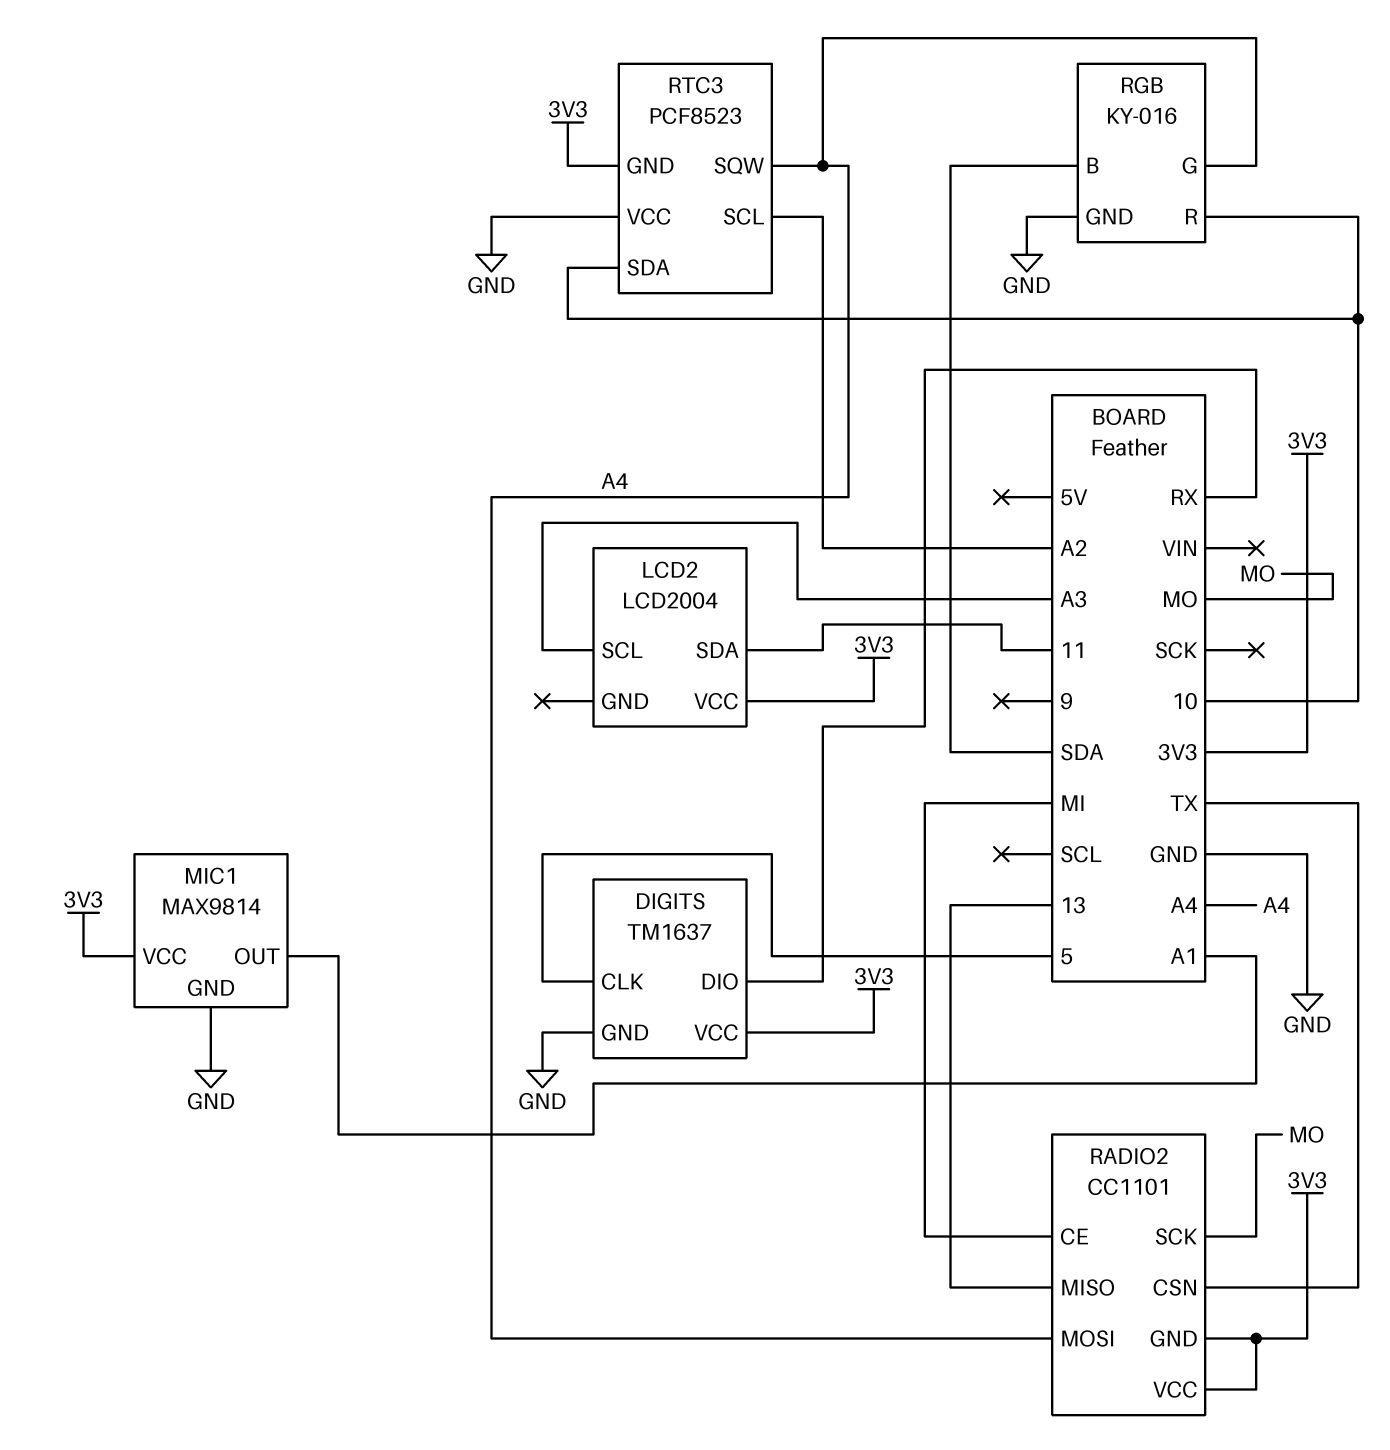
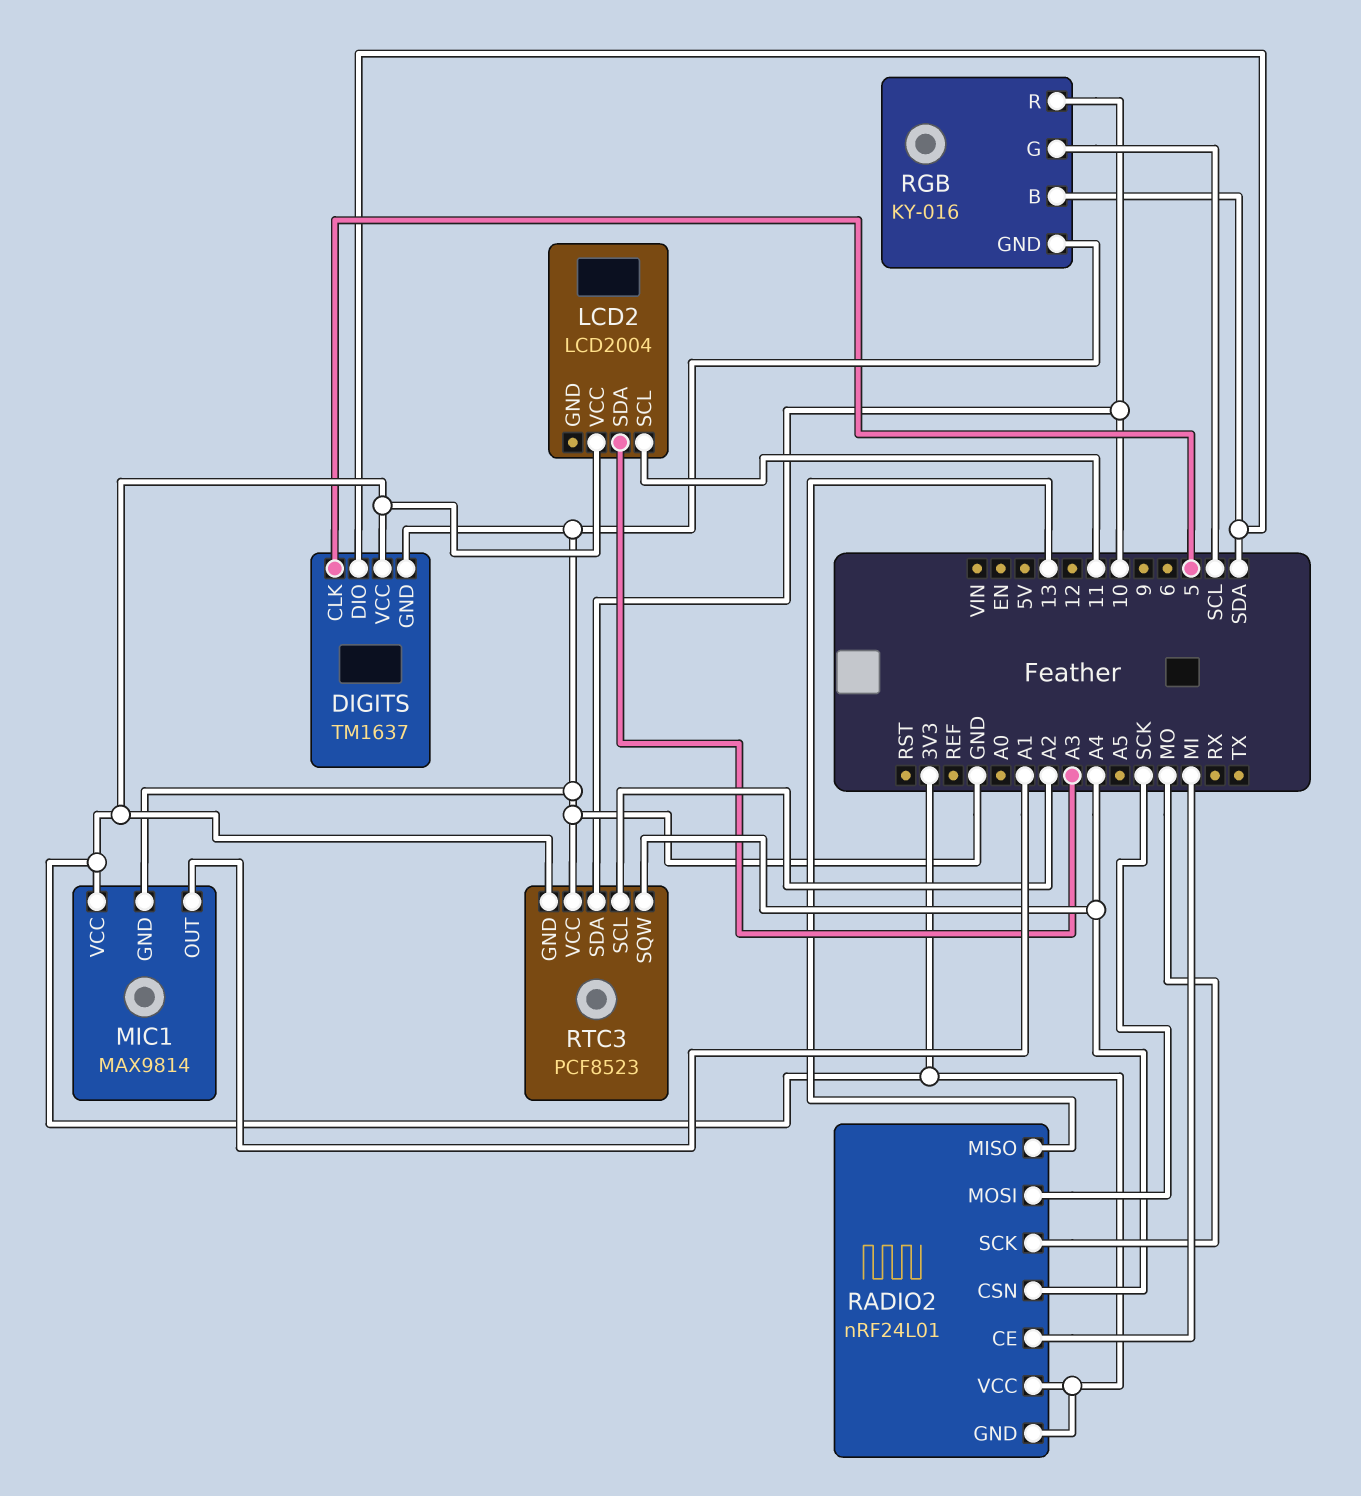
DIGITS pin DIO: RX -> SDA
LCD2 pin SCL: A3 -> 11
LCD2 pin SDA: 11 -> A3
RADIO2: CC1101 -> nRF24L01
RADIO2 pin CSN: TX -> A4
RADIO2 pin MOSI: A4 -> SCK
RGB pin G: A4 -> SCL

